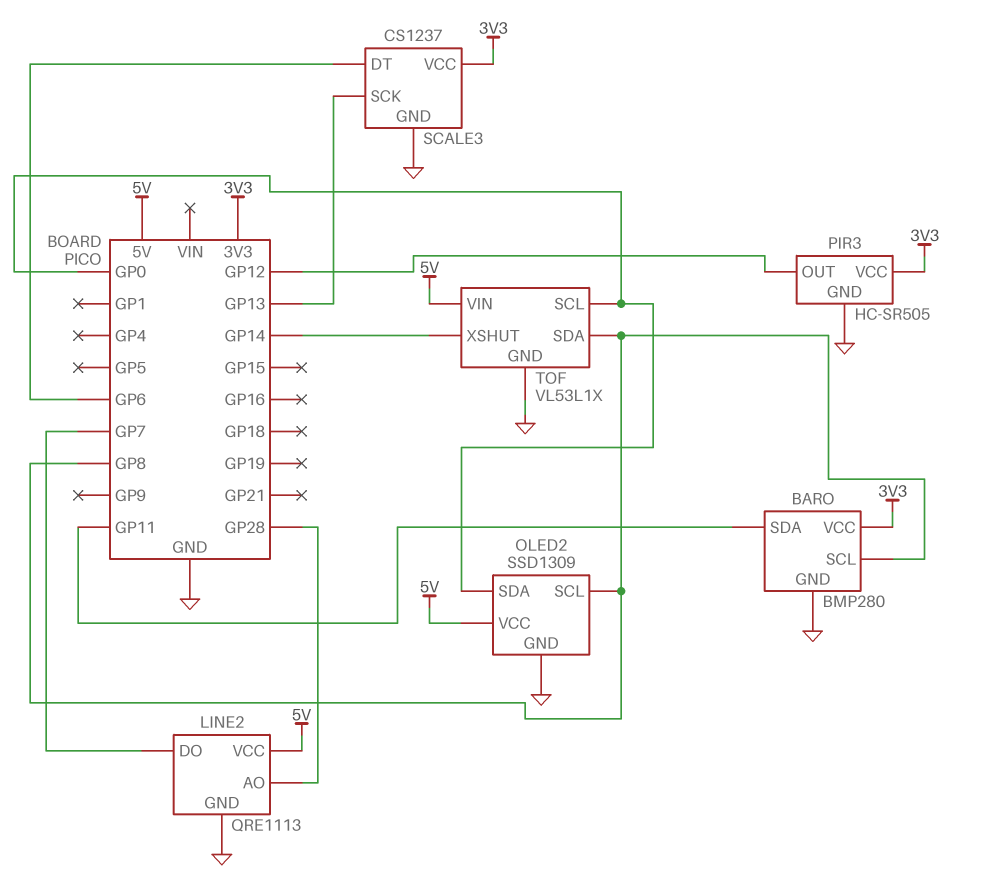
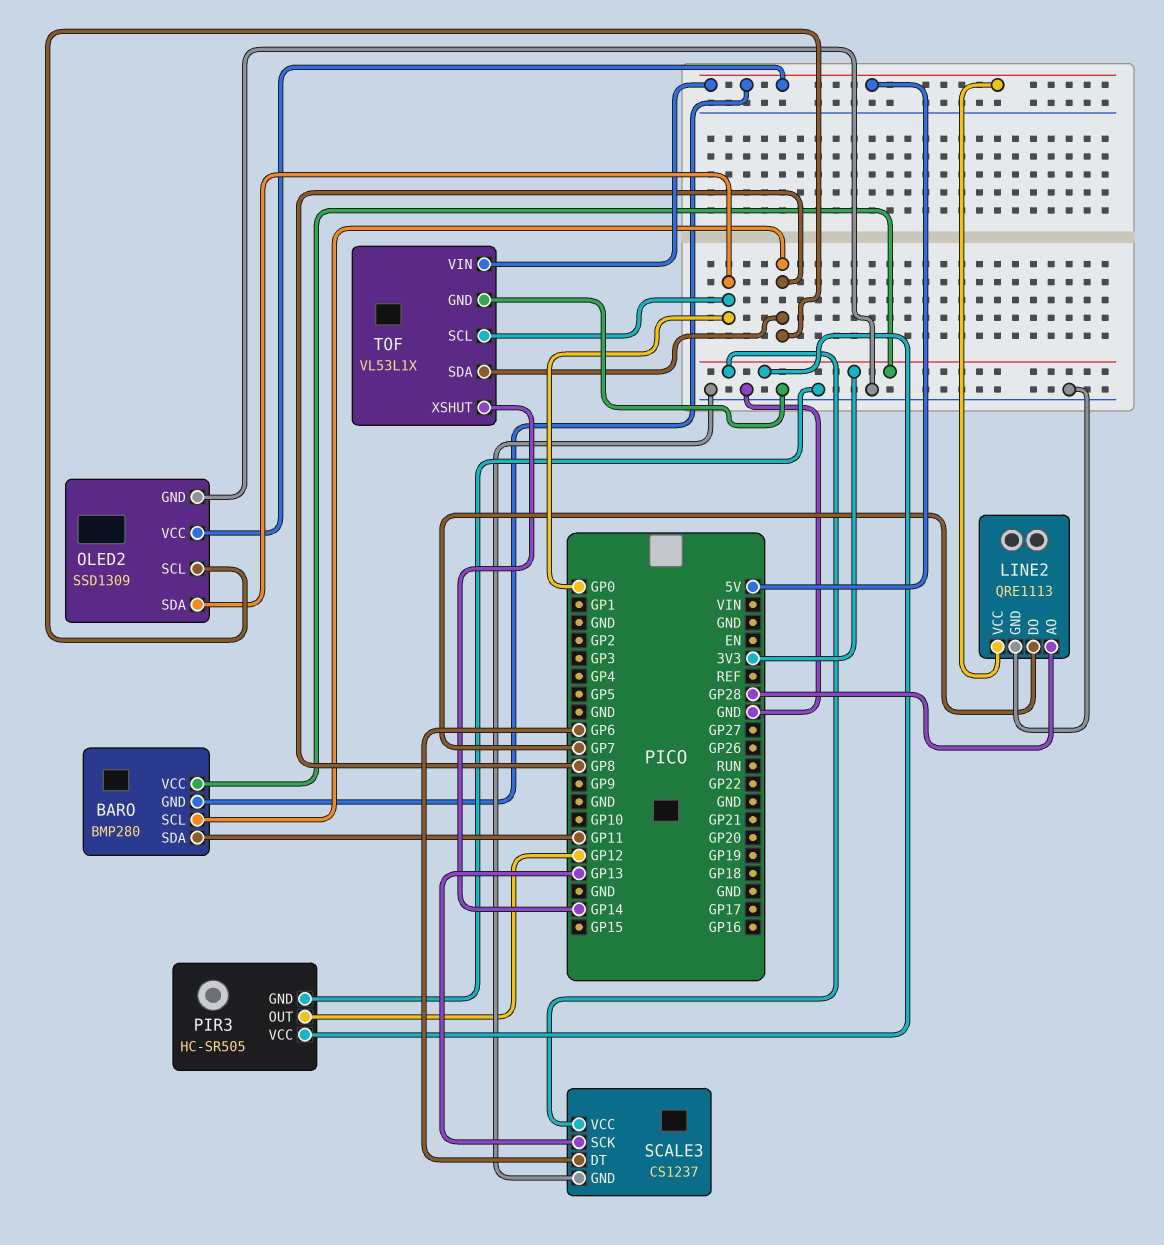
BARO pin GND: GND -> 5V

